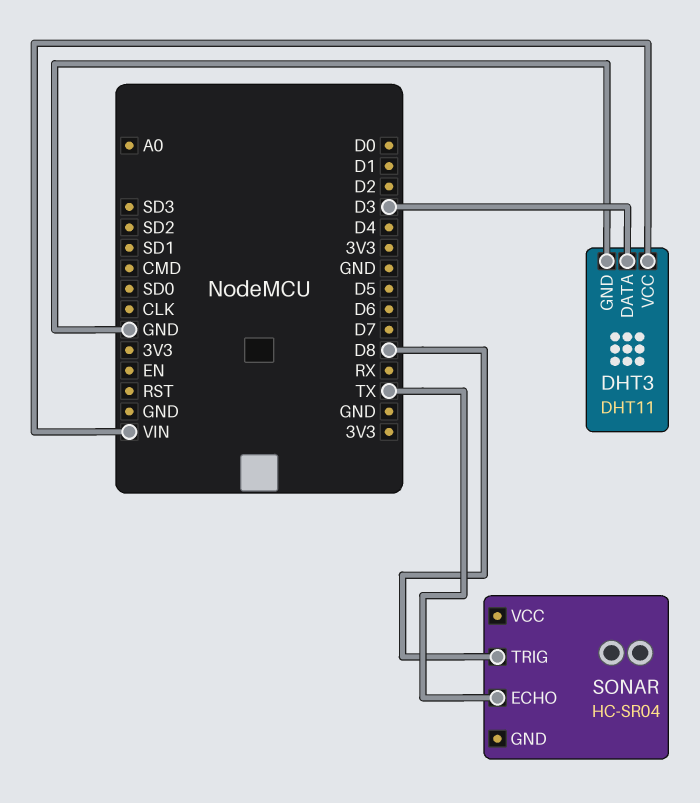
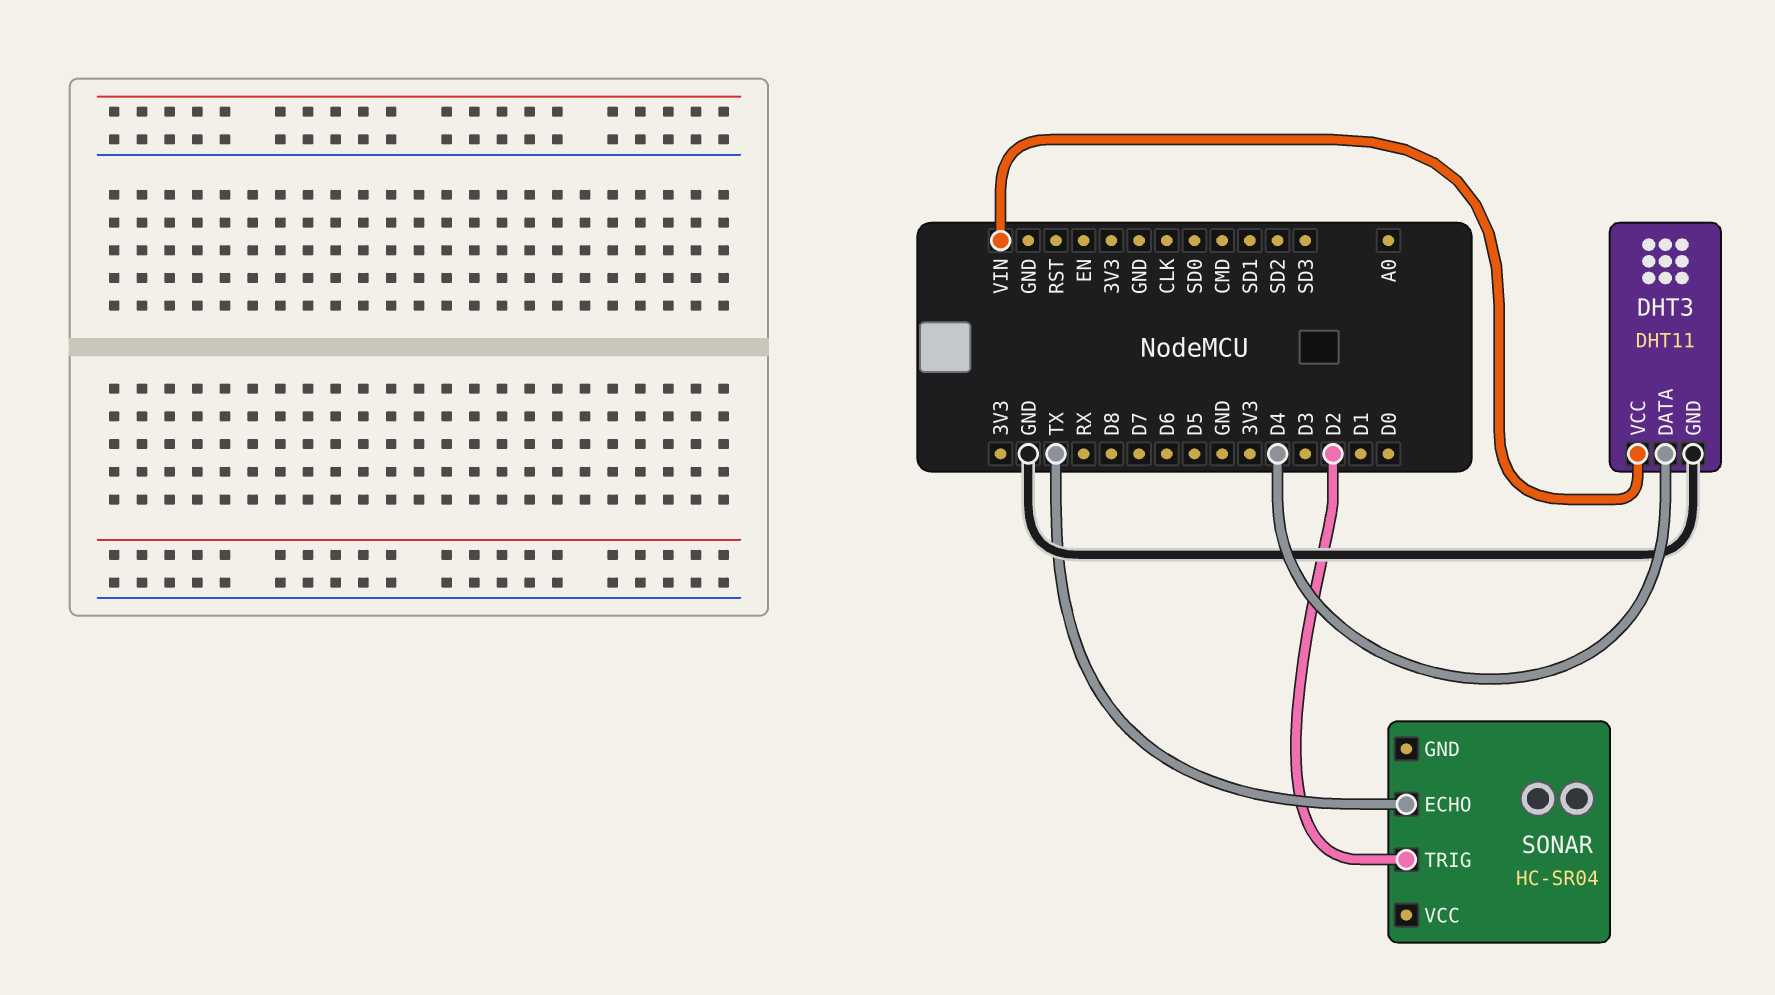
DHT3 pin DATA: D3 -> D4
SONAR pin TRIG: D8 -> D2

